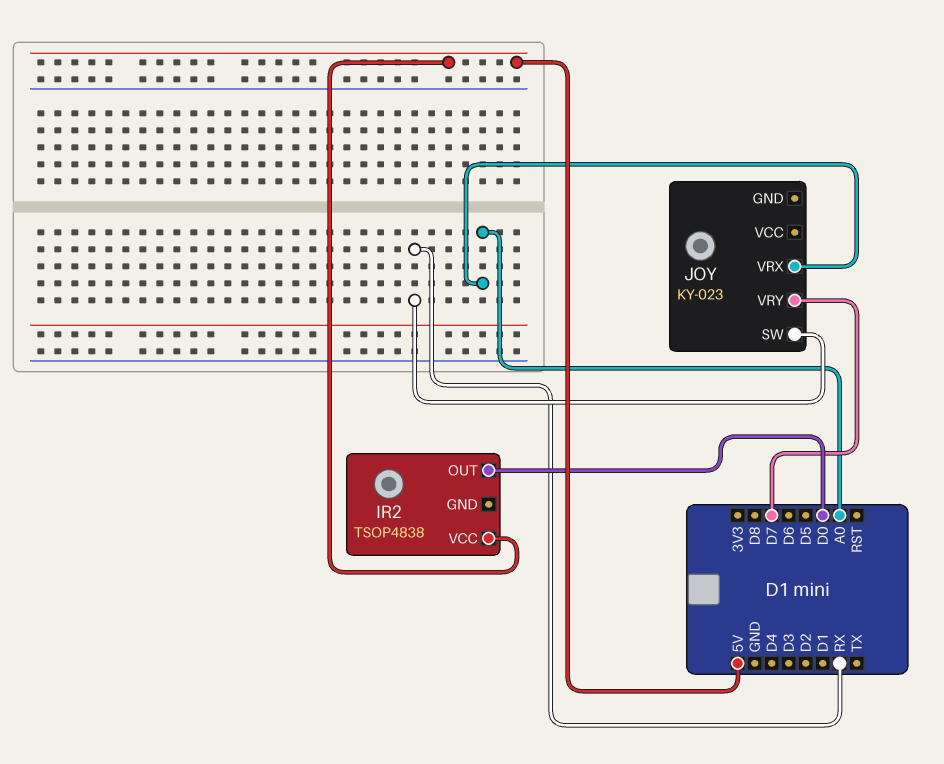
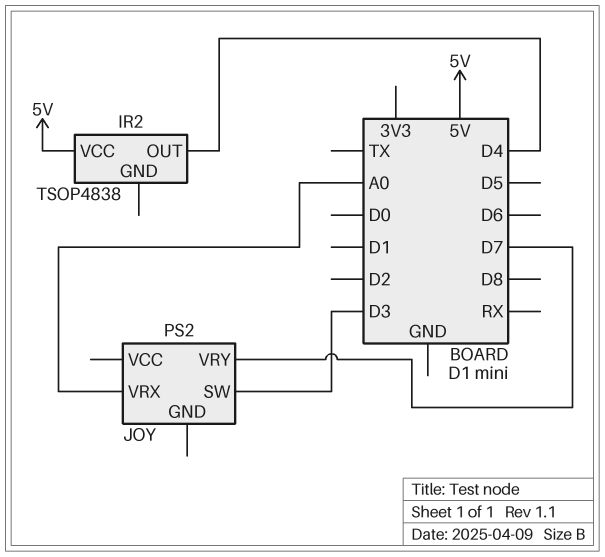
IR2 pin OUT: D0 -> D4
JOY: KY-023 -> PS2
JOY pin SW: RX -> D3

